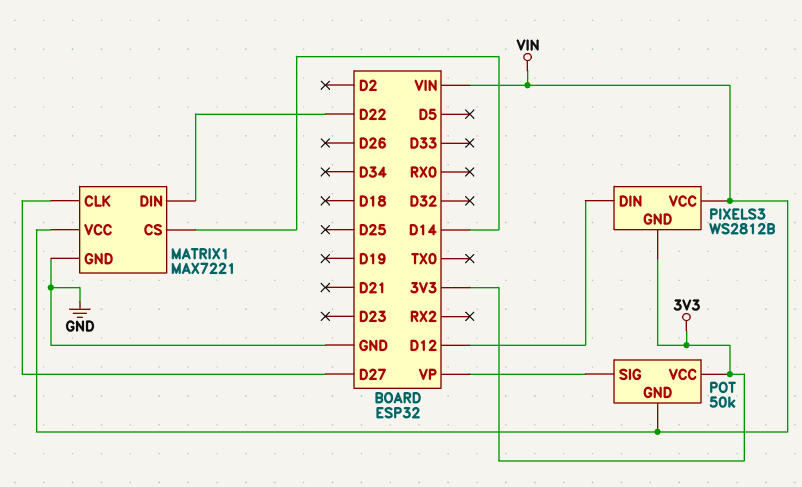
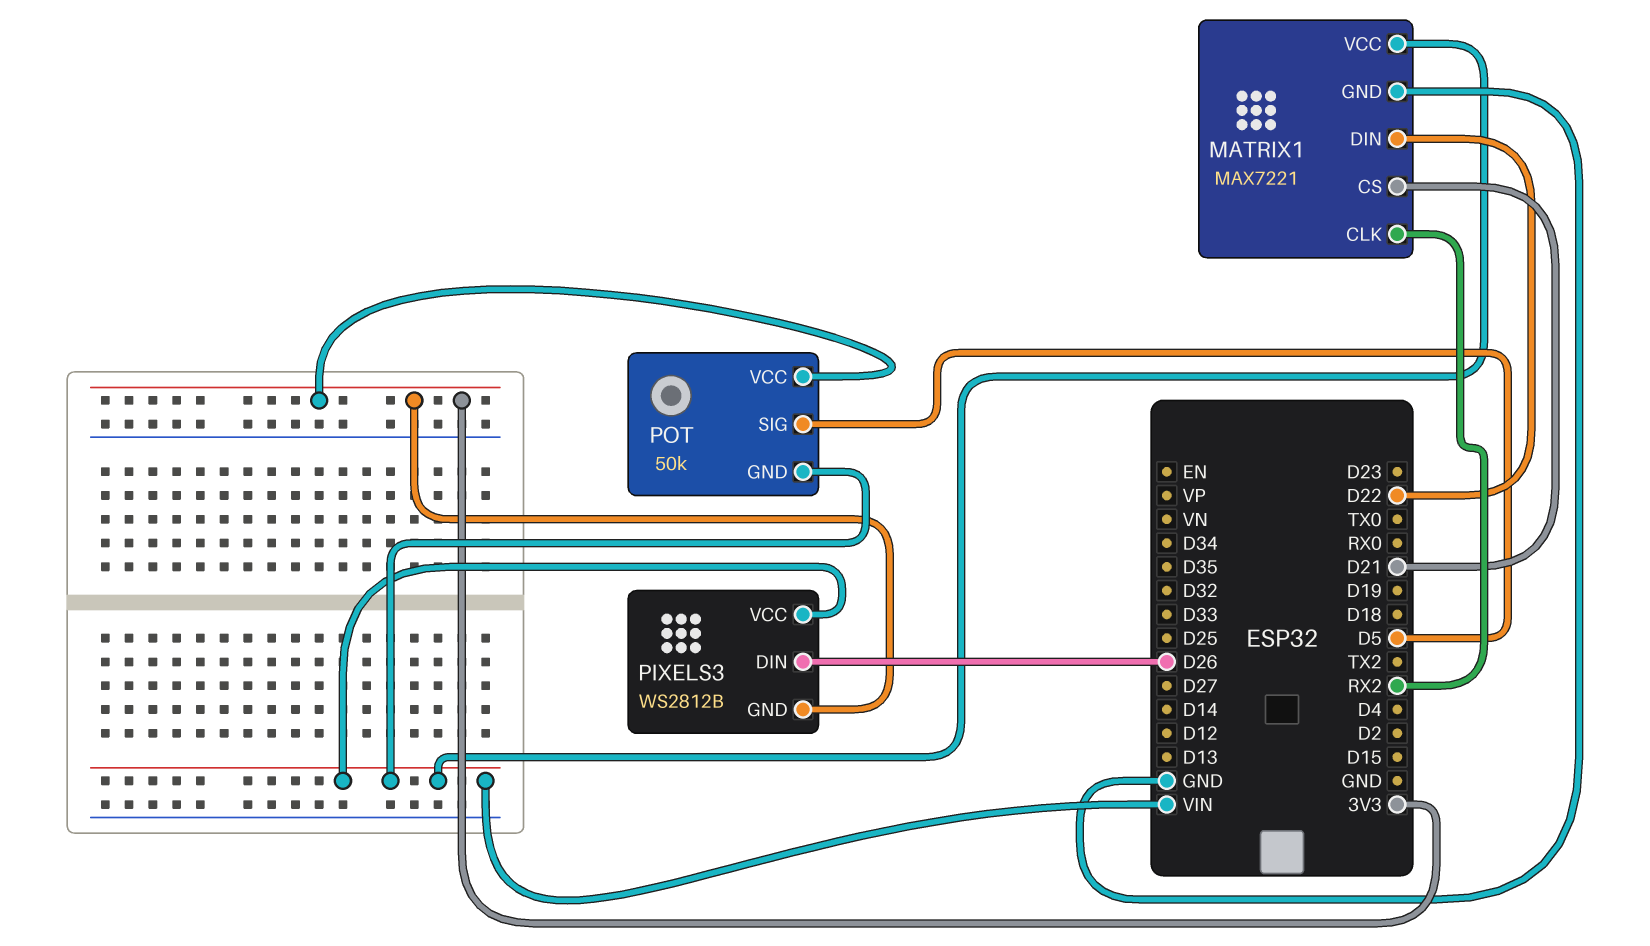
MATRIX1 pin CLK: D27 -> RX2
MATRIX1 pin CS: D14 -> D21
PIXELS3 pin DIN: D12 -> D26
POT pin SIG: VP -> D5

